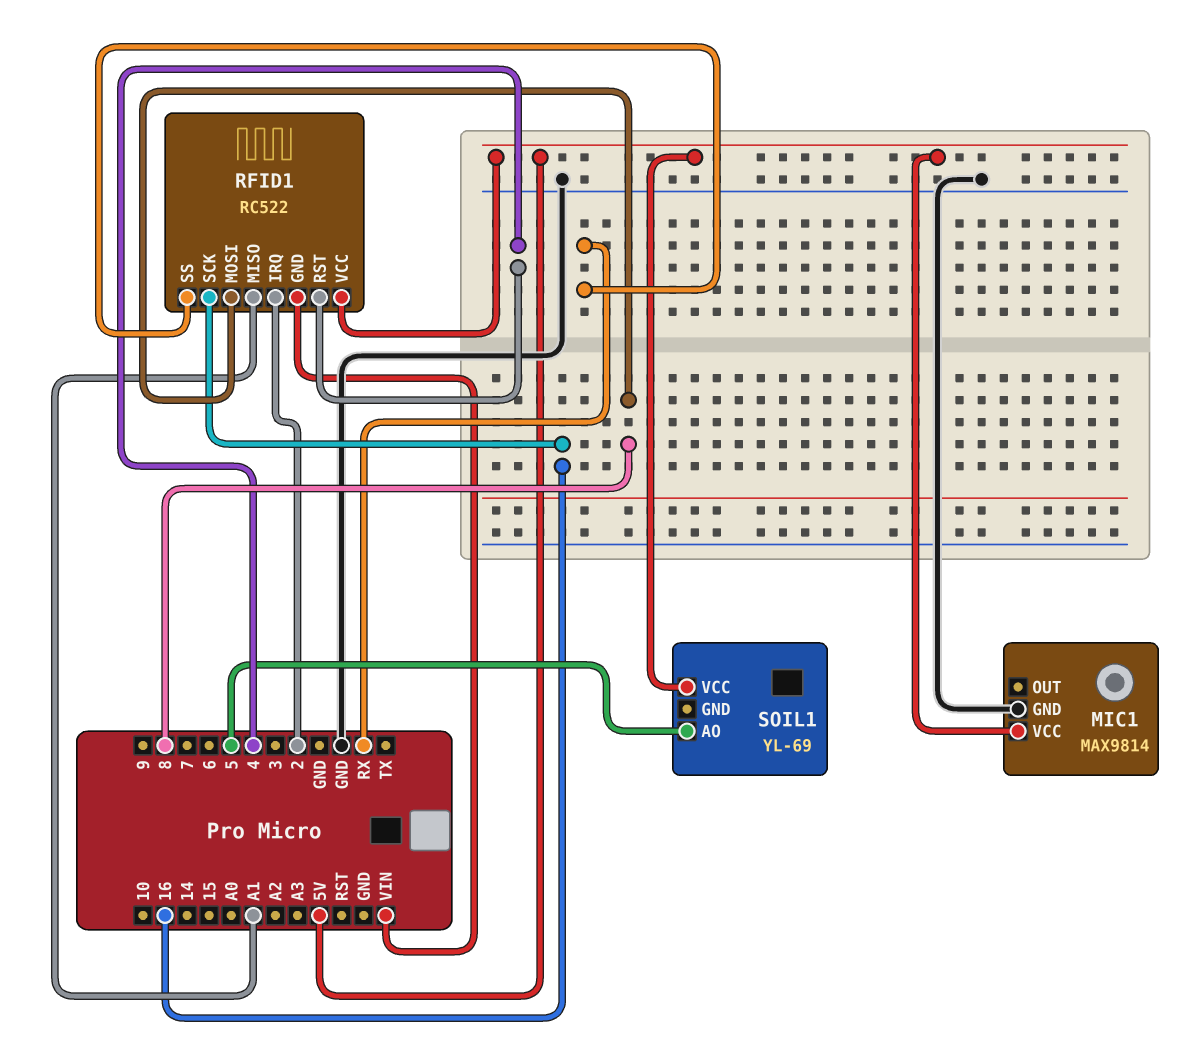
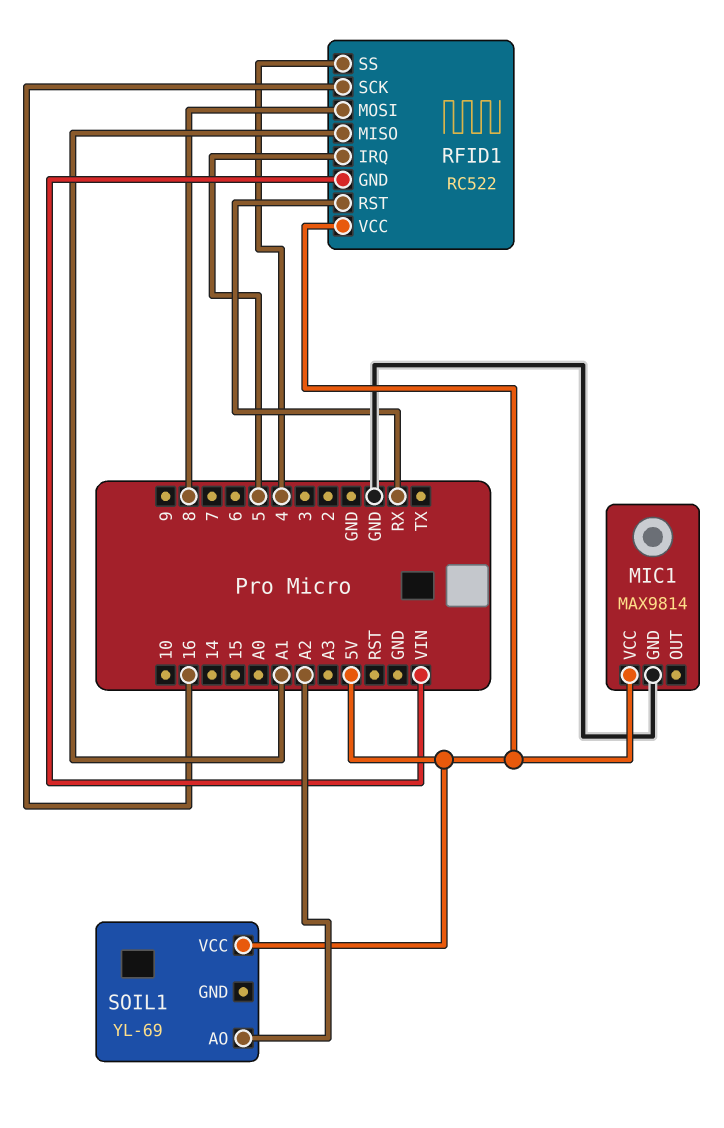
RFID1 pin IRQ: 2 -> 5
RFID1 pin RST: 4 -> RX
RFID1 pin SS: RX -> 4
SOIL1 pin AO: 5 -> A2

